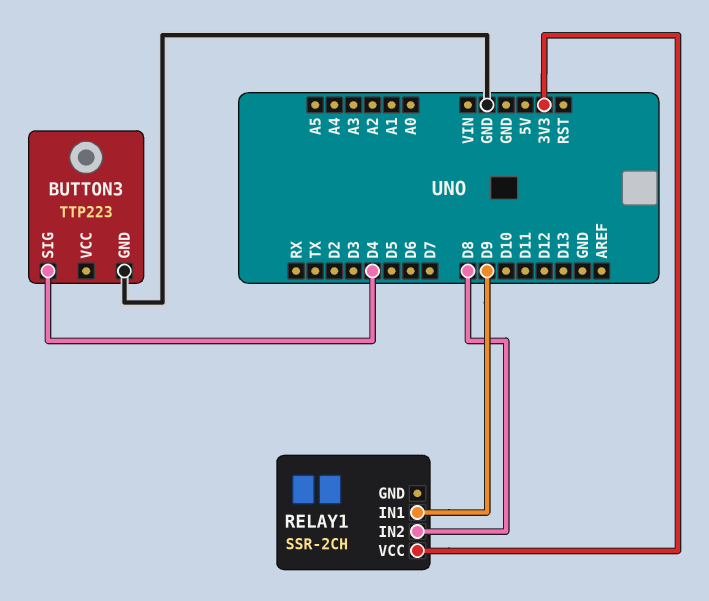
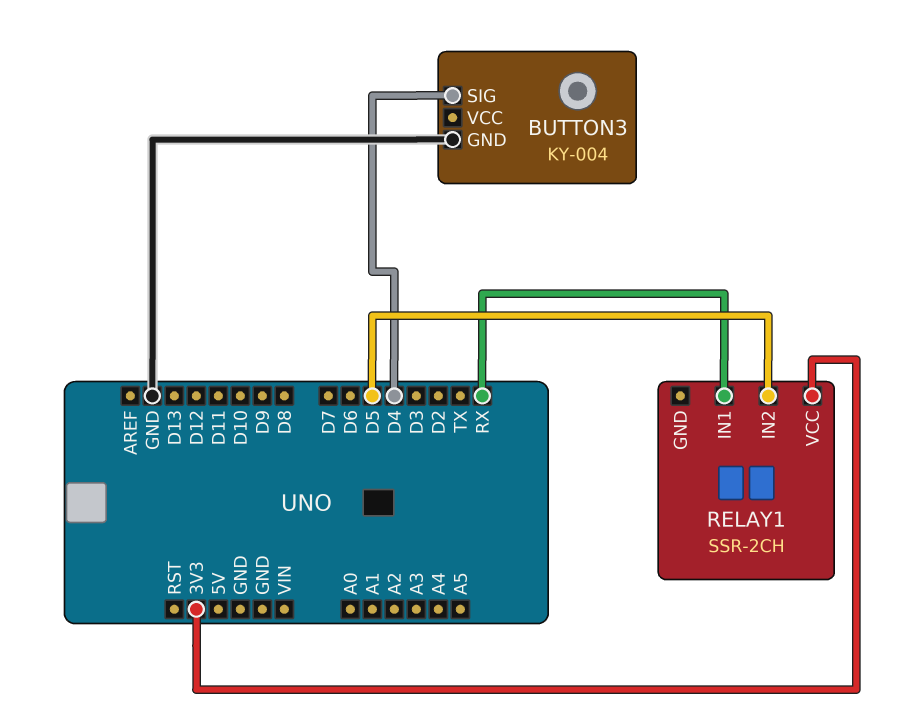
BUTTON3: TTP223 -> KY-004
RELAY1 pin IN1: D9 -> RX
RELAY1 pin IN2: D8 -> D5

